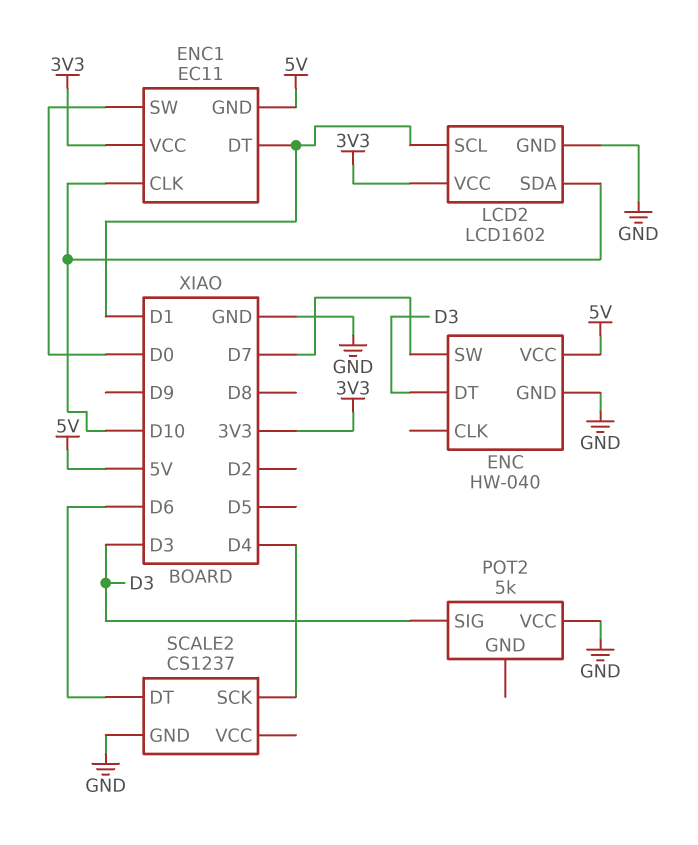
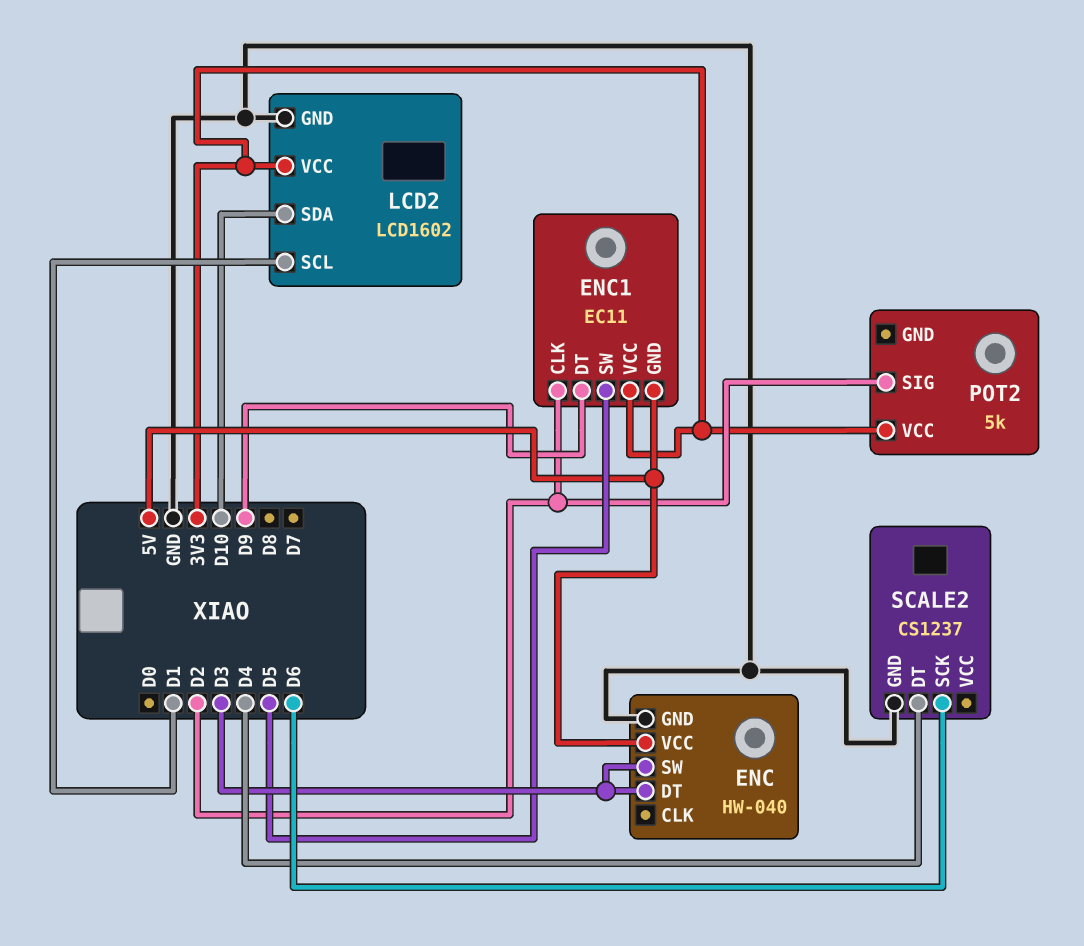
ENC pin SW: D7 -> D3
ENC1 pin CLK: D10 -> D2
ENC1 pin DT: D1 -> D9
ENC1 pin SW: D0 -> D5
POT2 pin SIG: D3 -> D2
POT2 pin VCC: GND -> 3V3
SCALE2 pin DT: D6 -> D4
SCALE2 pin SCK: D4 -> D6

